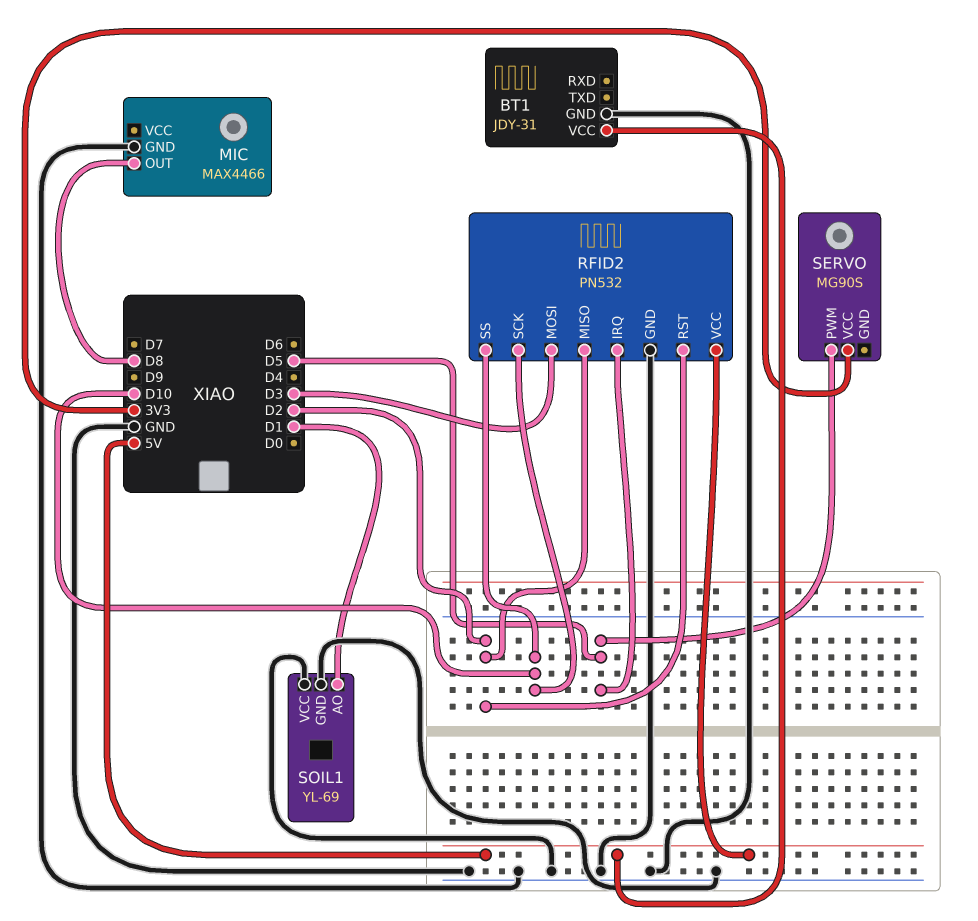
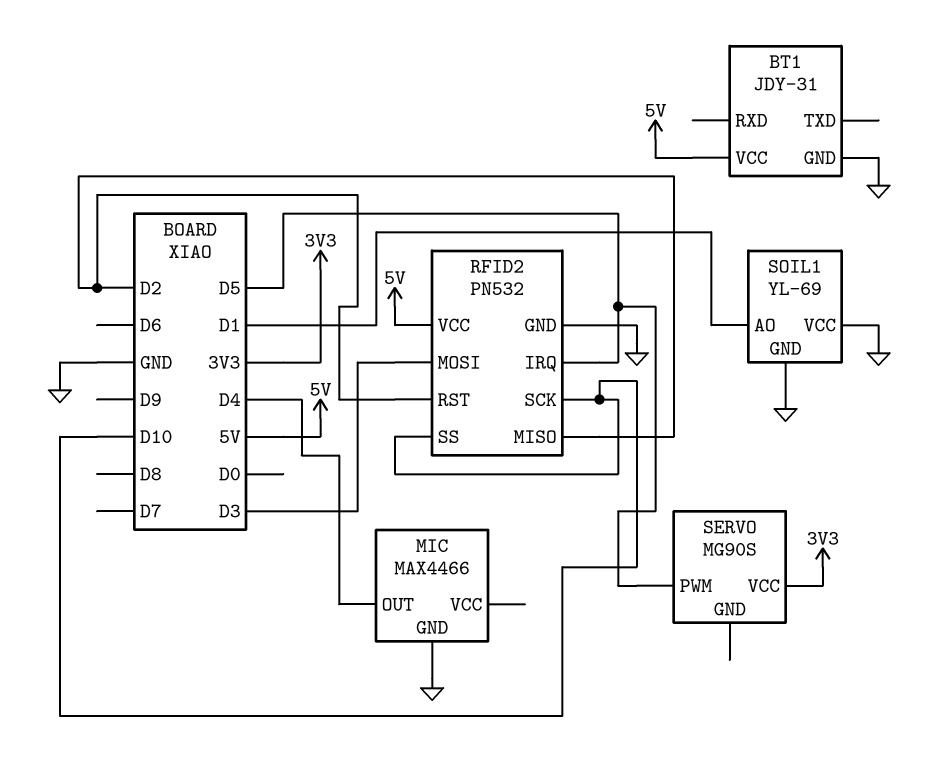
MIC pin OUT: D8 -> D4

